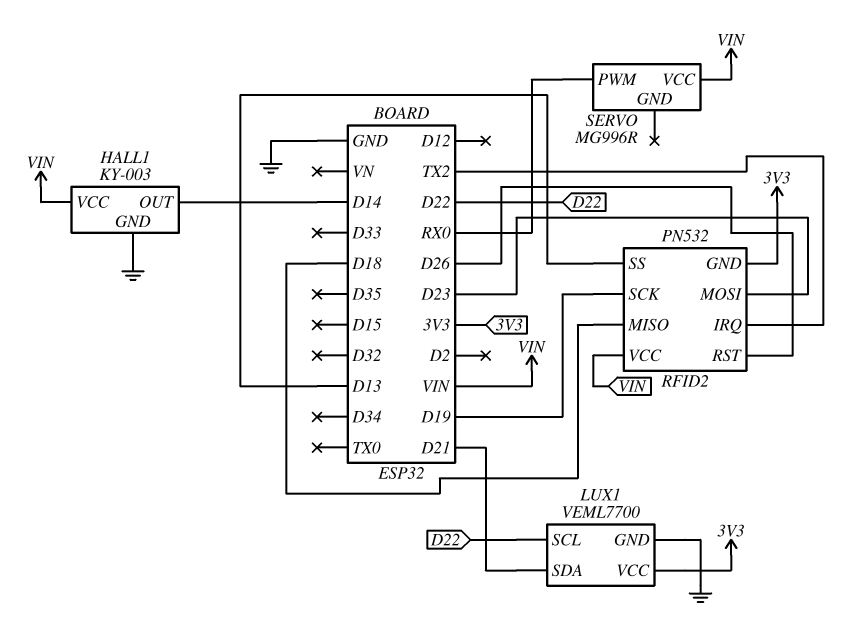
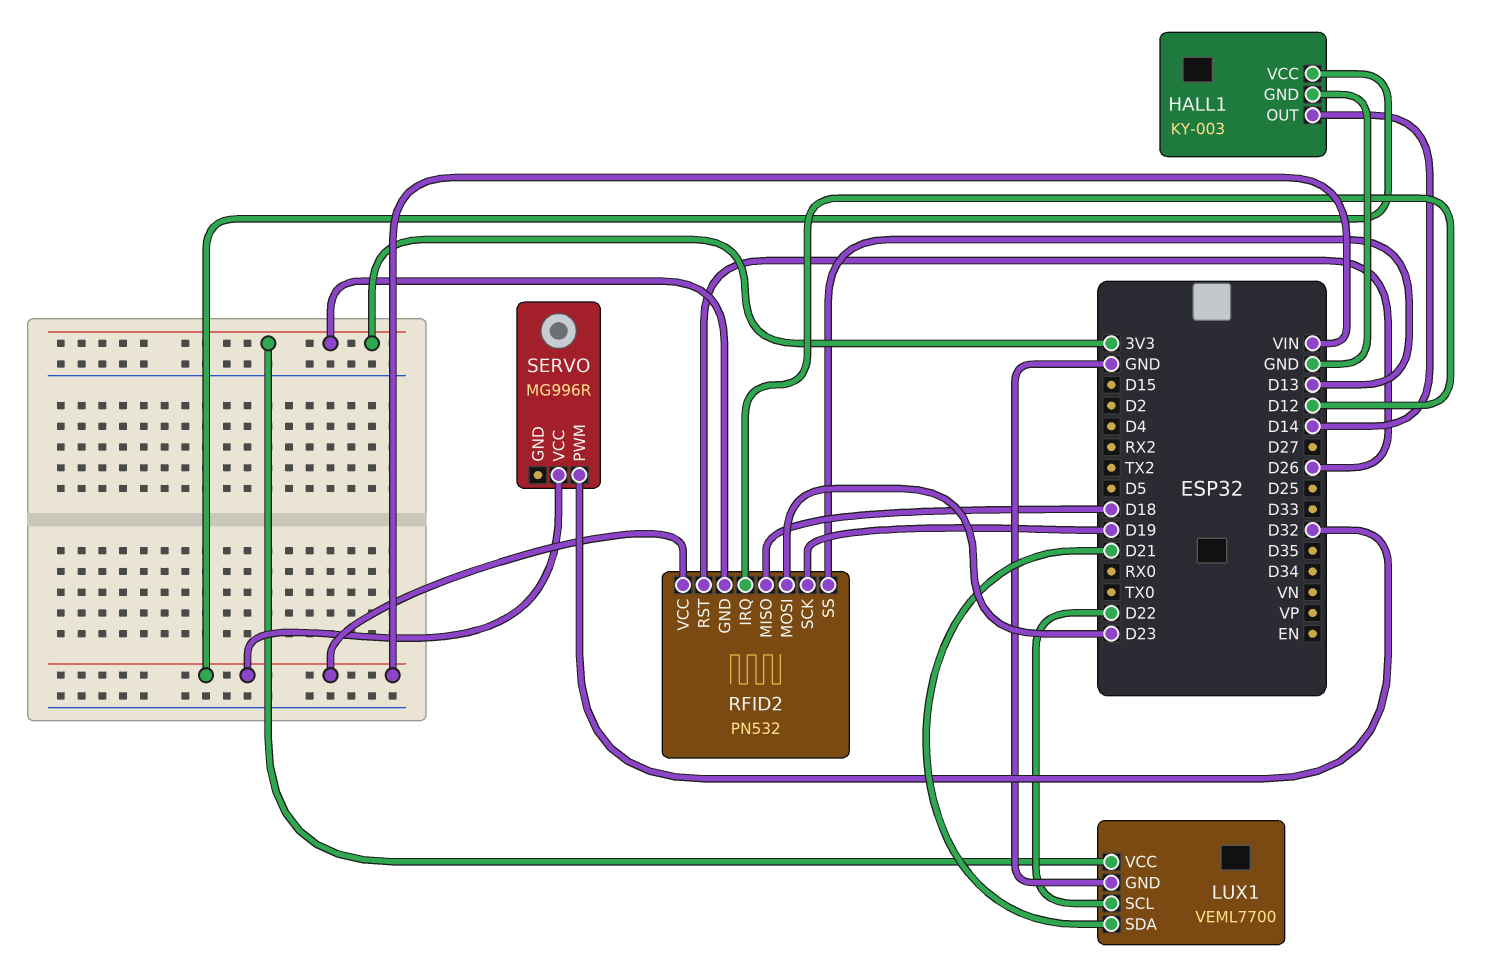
RFID2 pin IRQ: TX2 -> D12
SERVO pin PWM: RX0 -> D32

